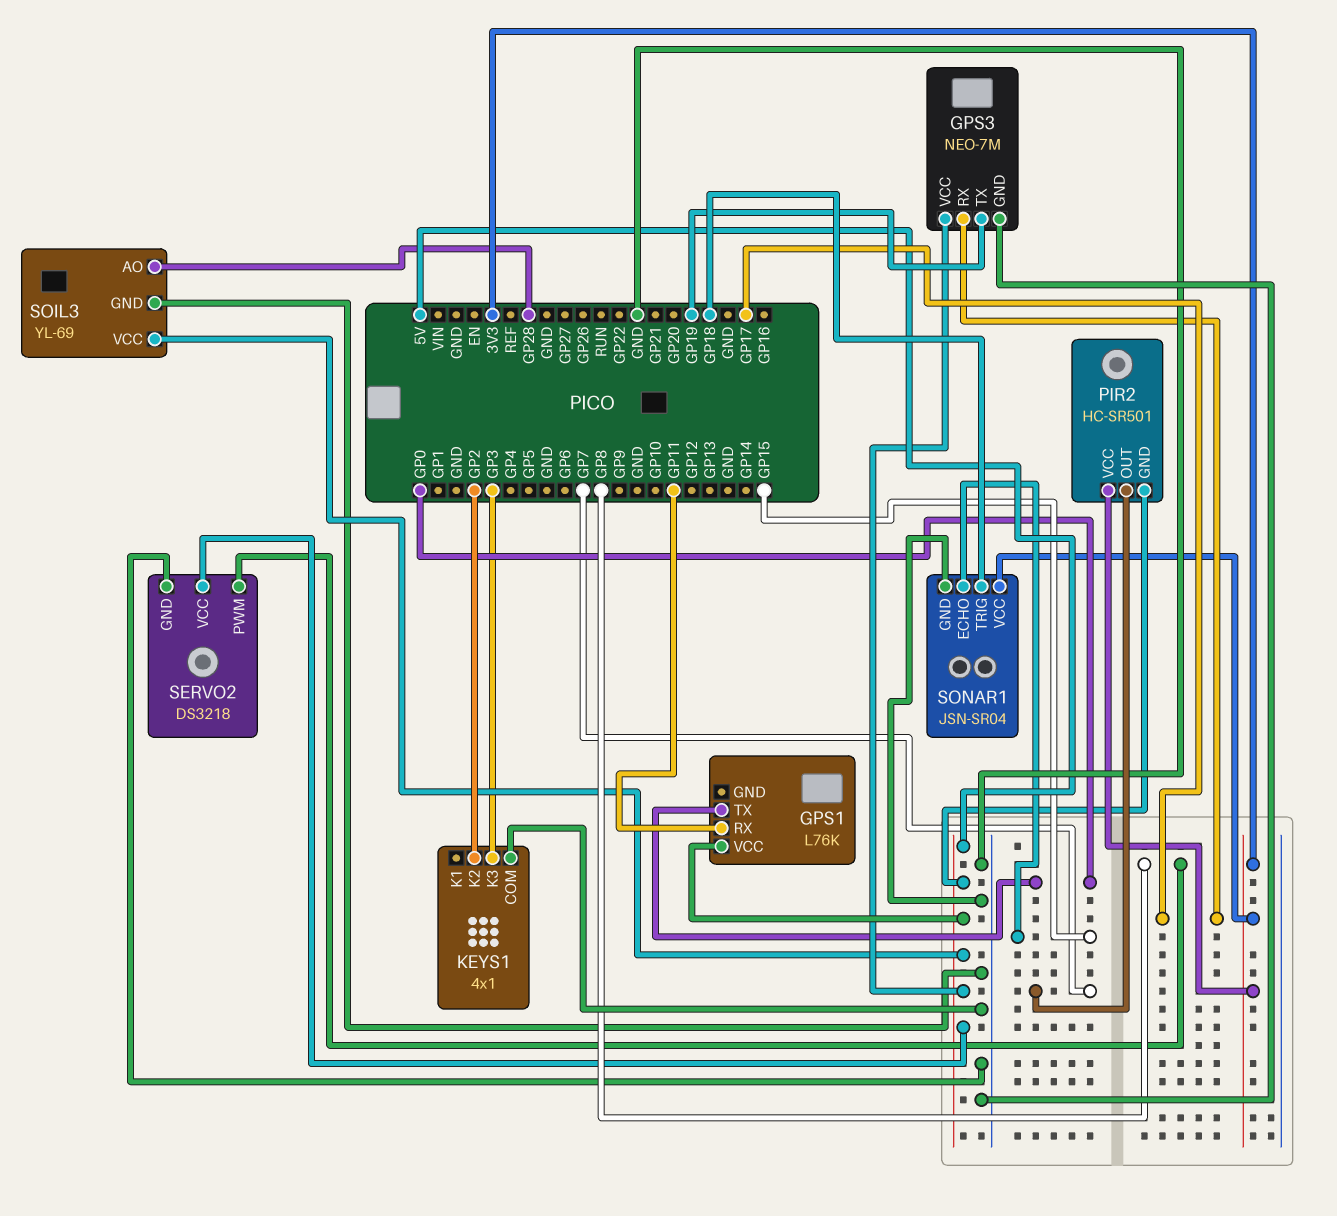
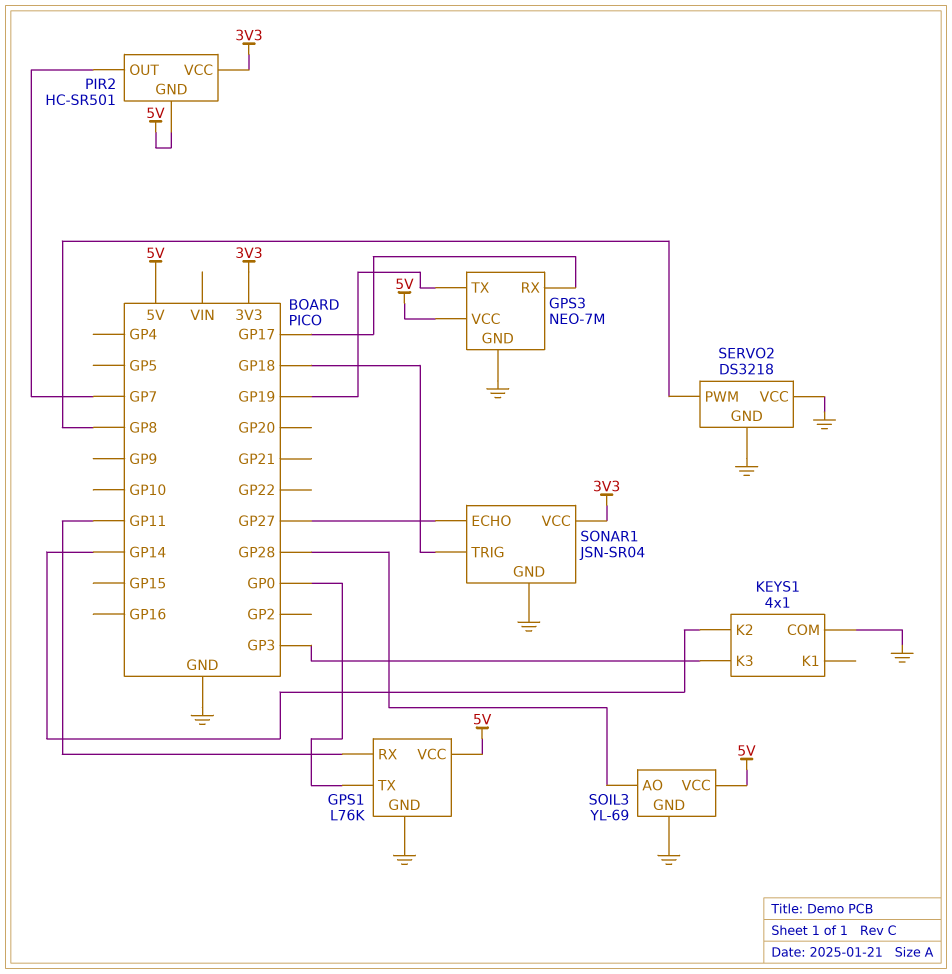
GPS1 pin GND: none -> GND
KEYS1 pin K2: GP2 -> GP14
SERVO2 pin VCC: 5V -> GND
SONAR1 pin ECHO: GP15 -> GP27

